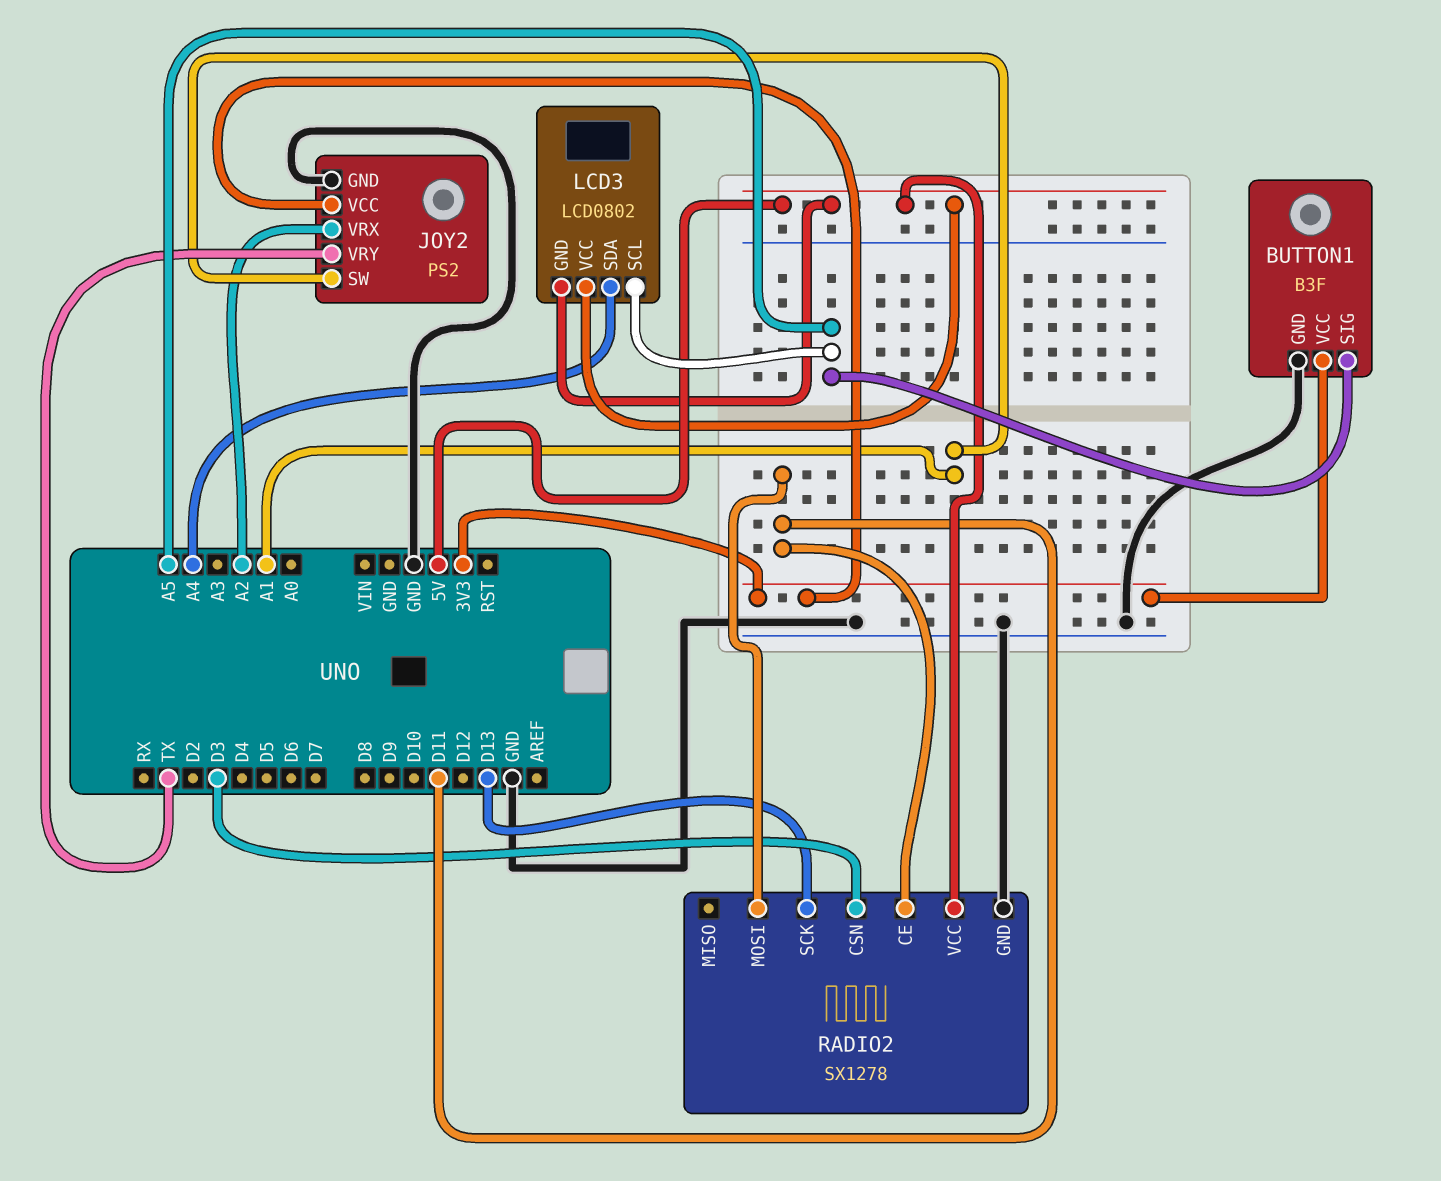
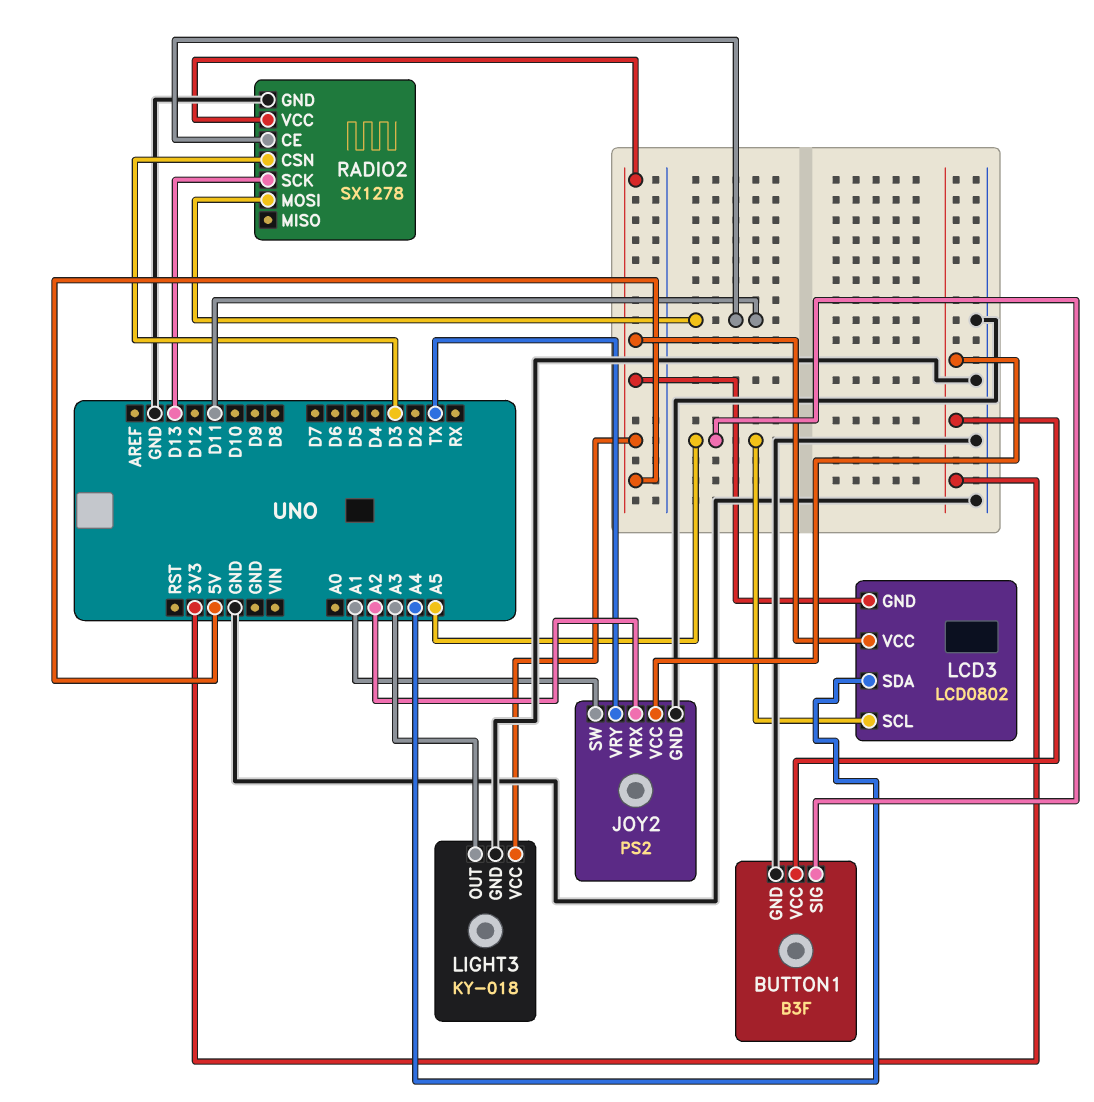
LIGHT3: none -> KY-018
LIGHT3 pin GND: none -> GND
LIGHT3 pin OUT: none -> A3
LIGHT3 pin VCC: none -> 5V

